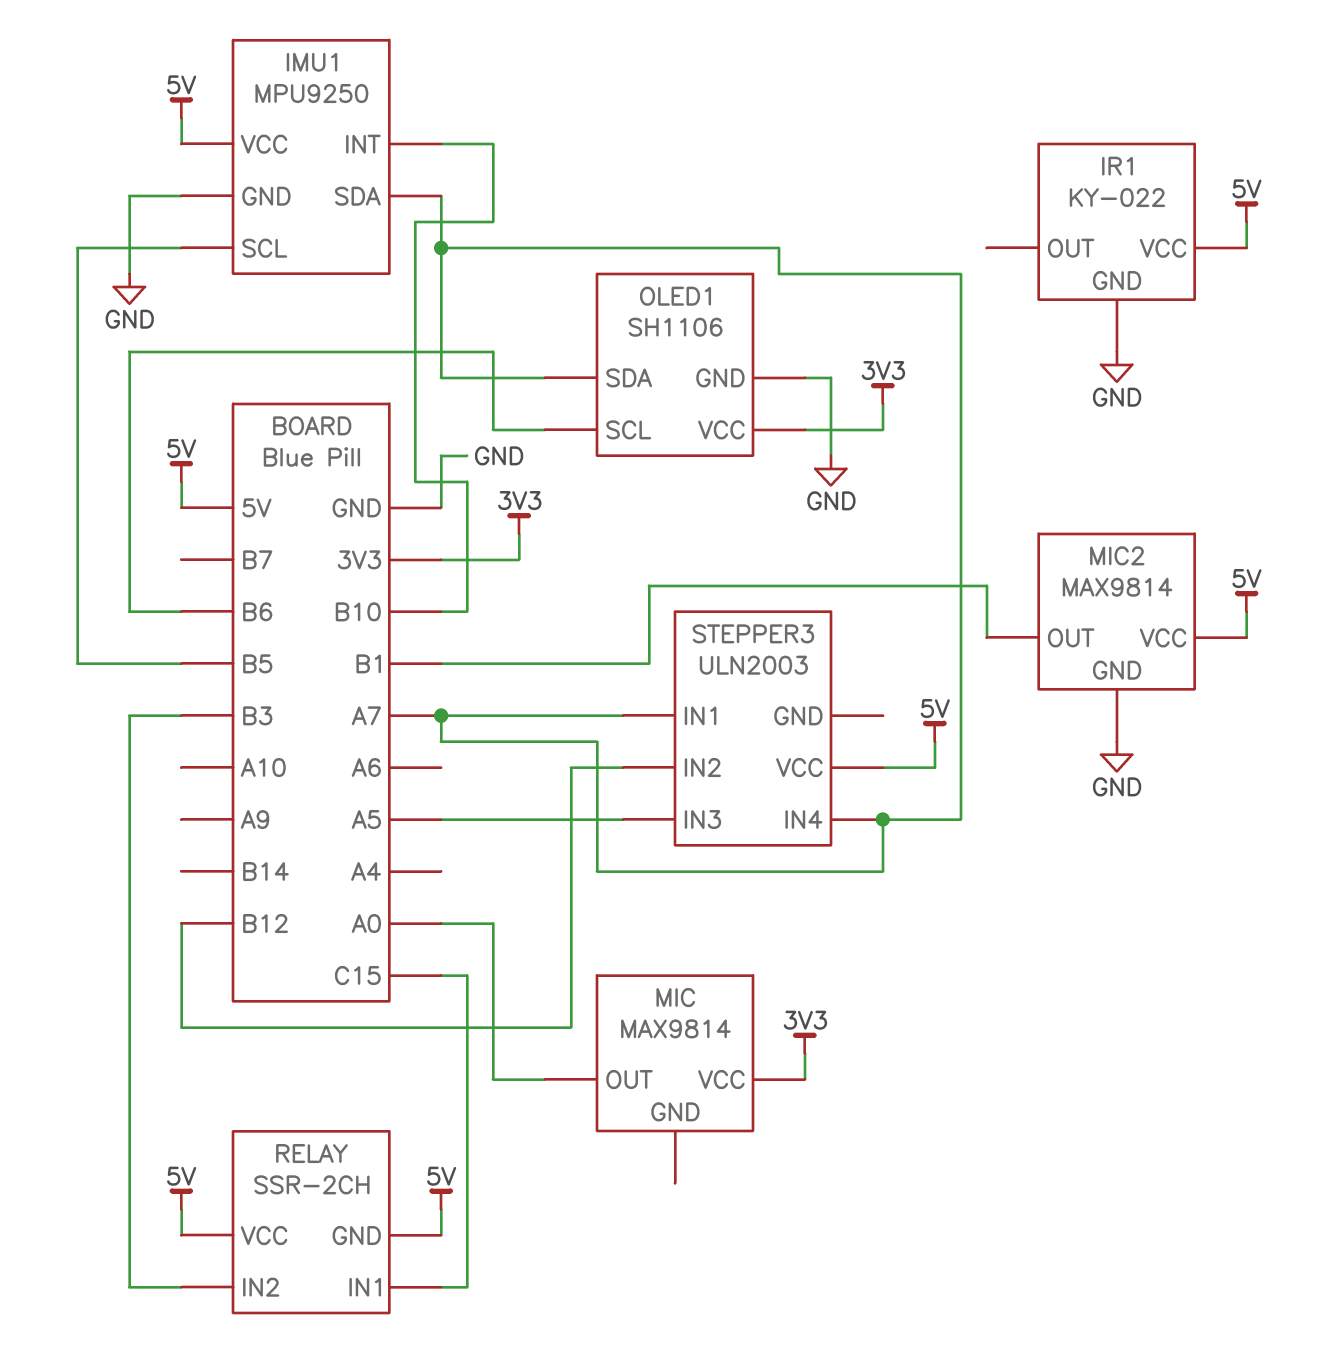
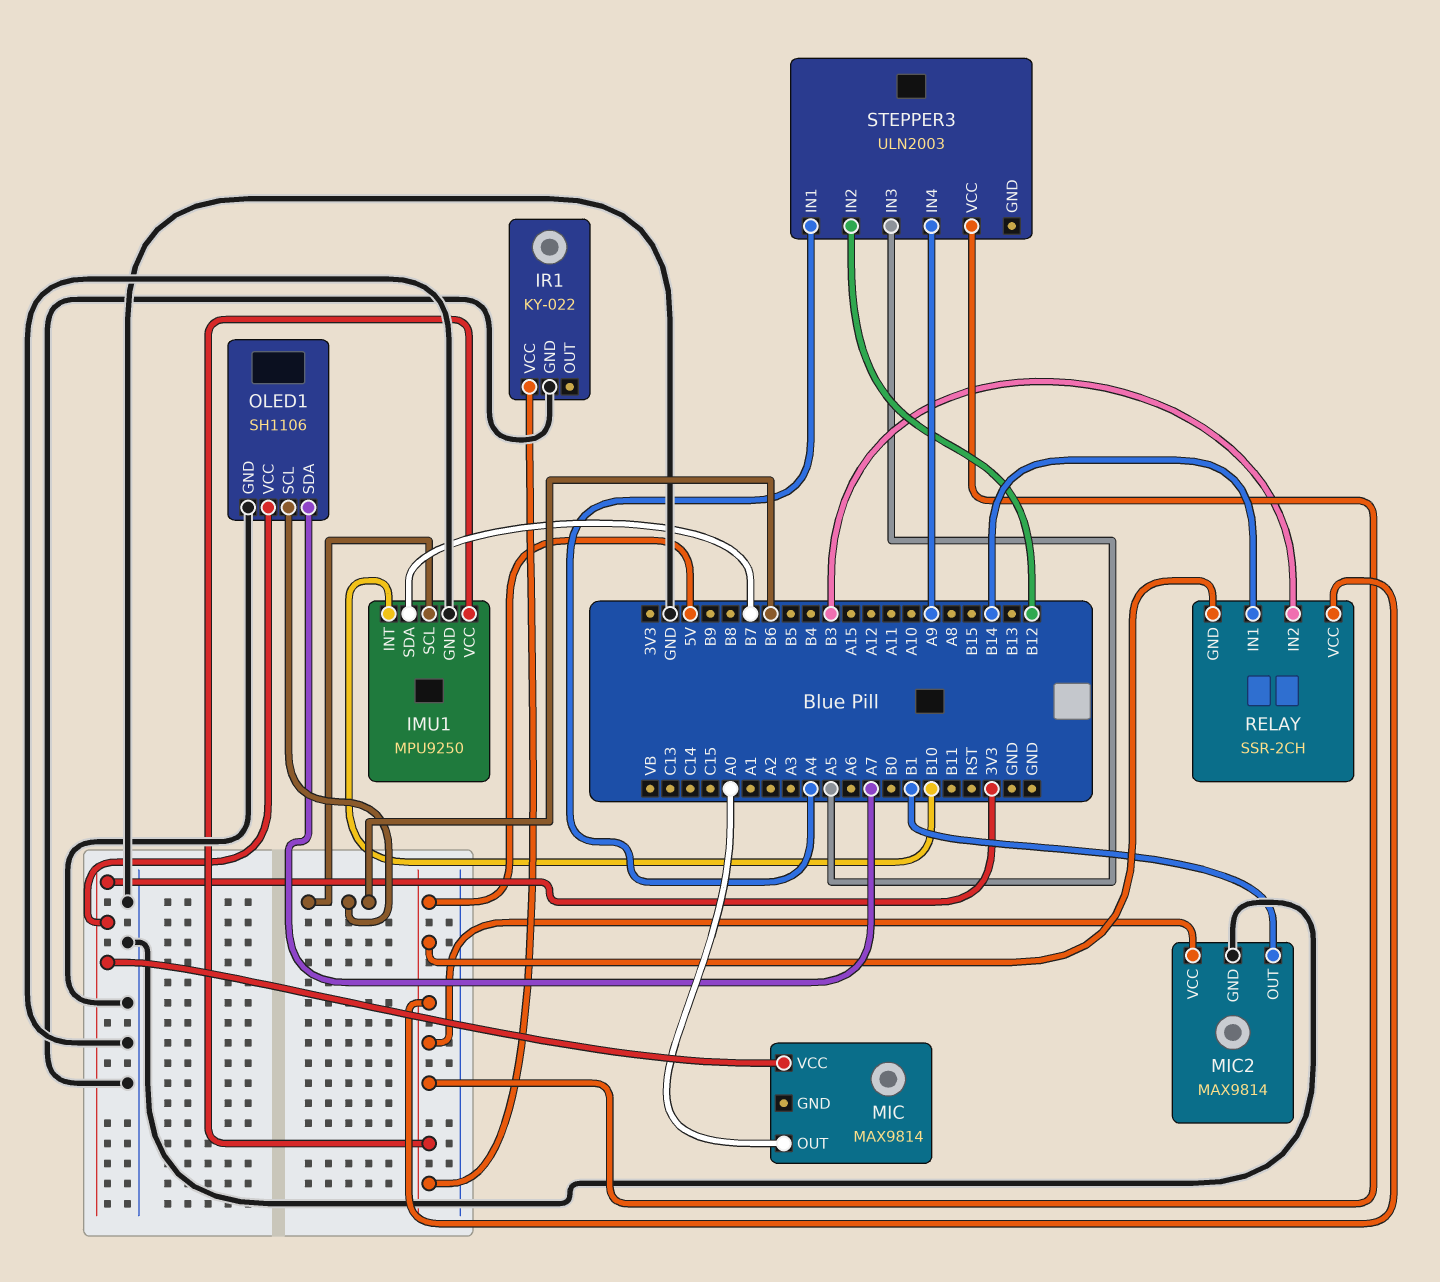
IMU1 pin SCL: B5 -> B6
IMU1 pin SDA: A7 -> B7
RELAY pin IN1: C15 -> B14
STEPPER3 pin IN1: A7 -> A4
STEPPER3 pin IN4: A7 -> A9

